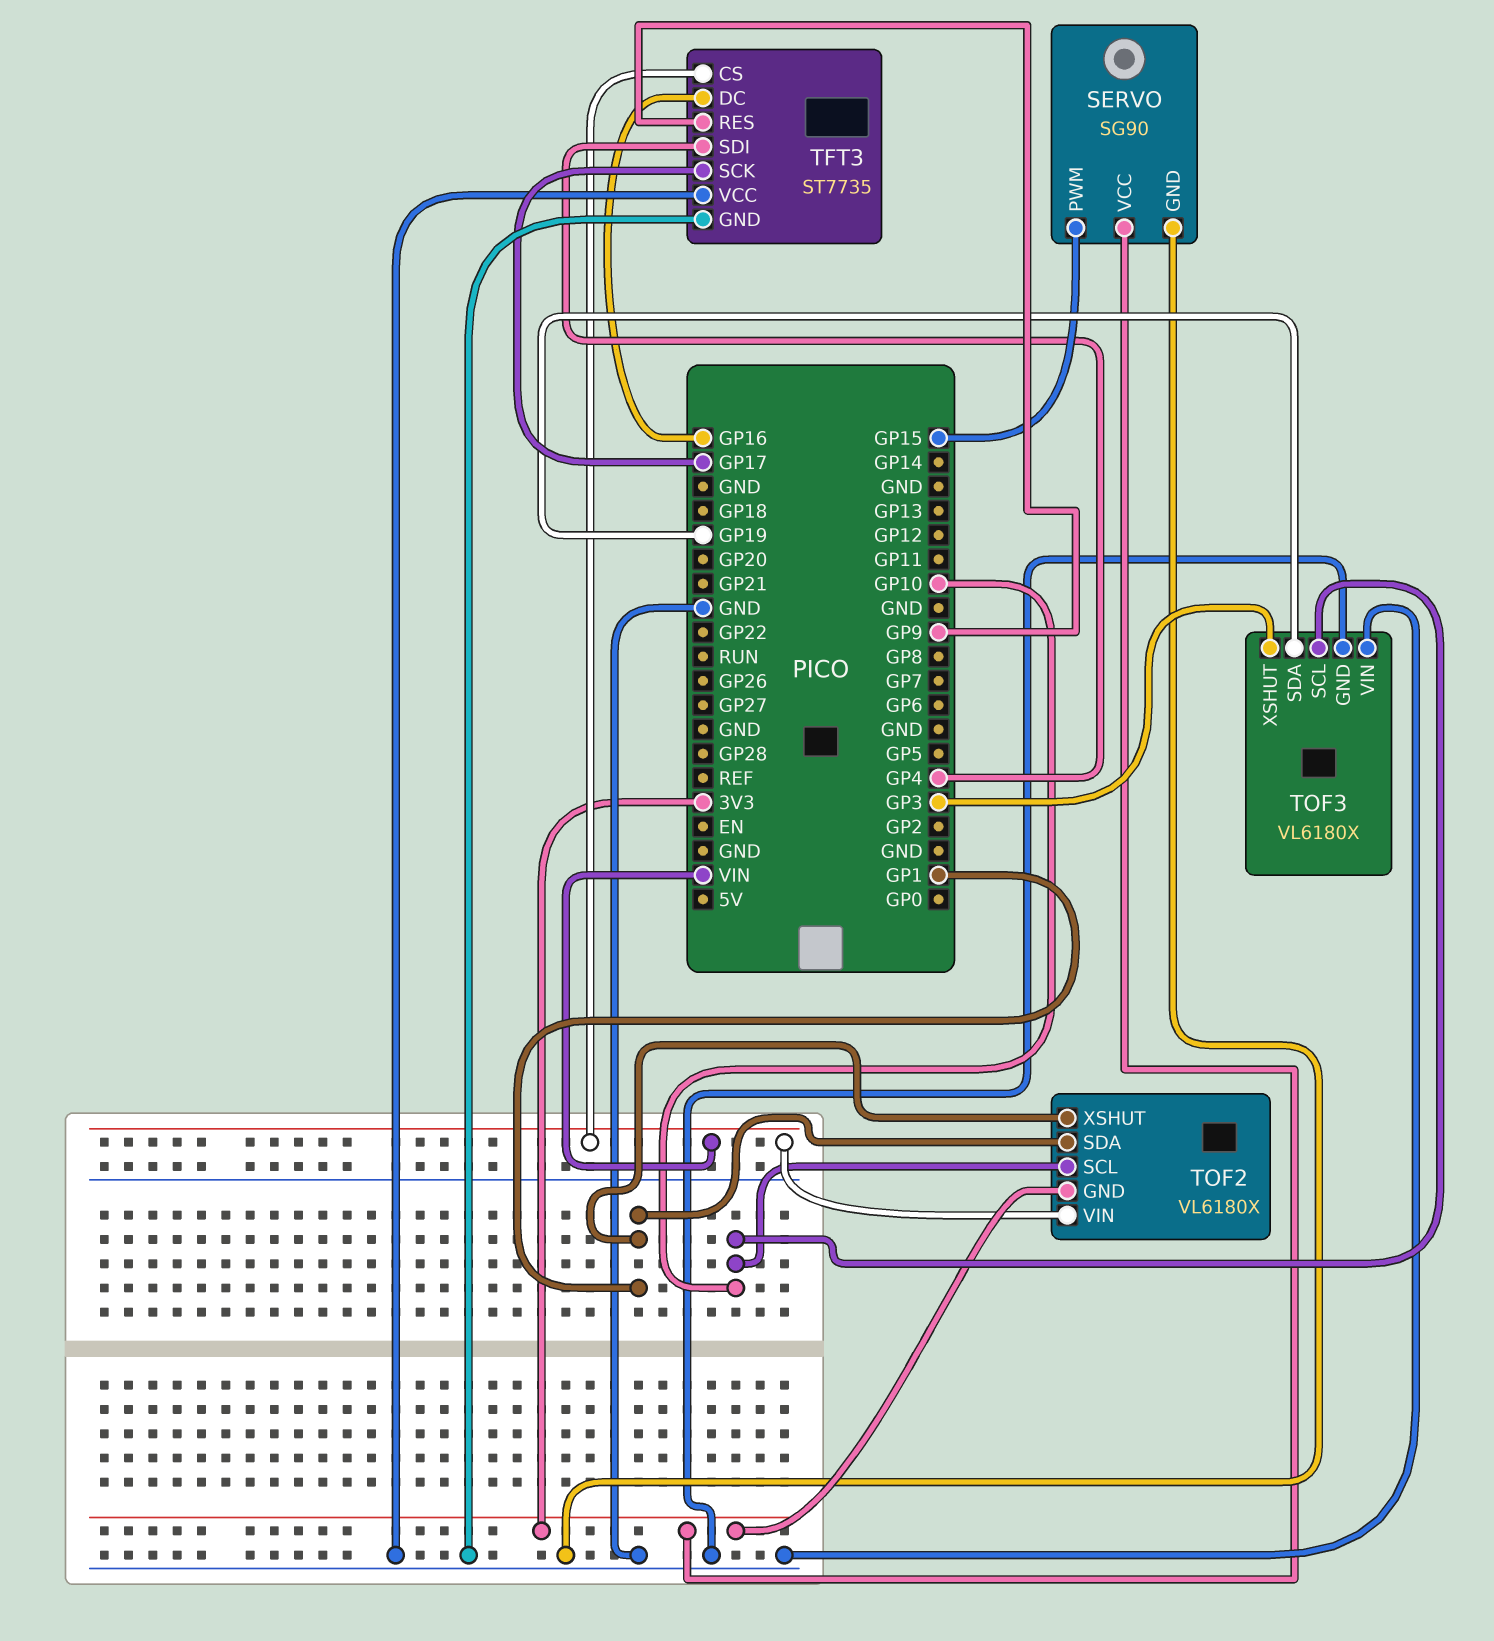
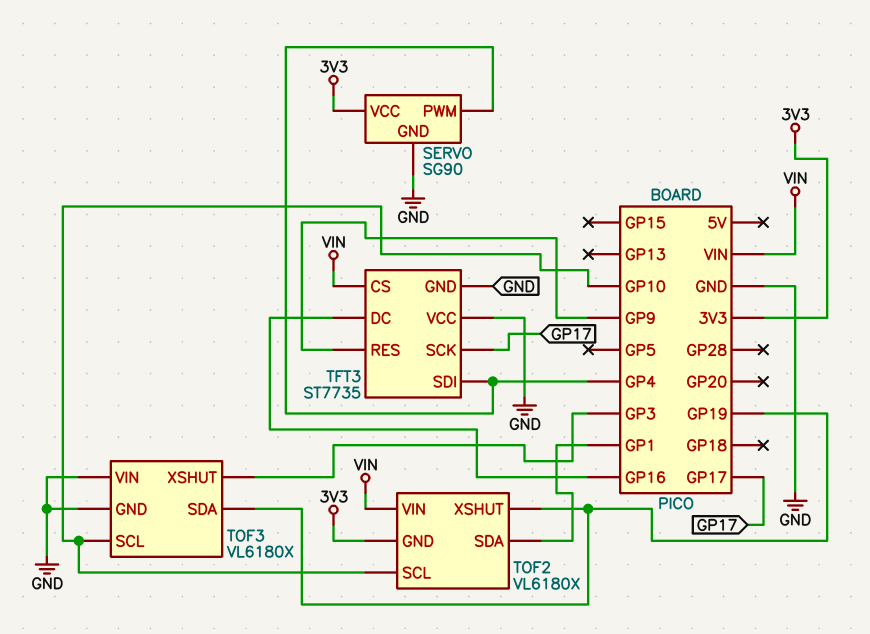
SERVO pin PWM: GP15 -> GP4
TOF2 pin XSHUT: GP1 -> GP19

